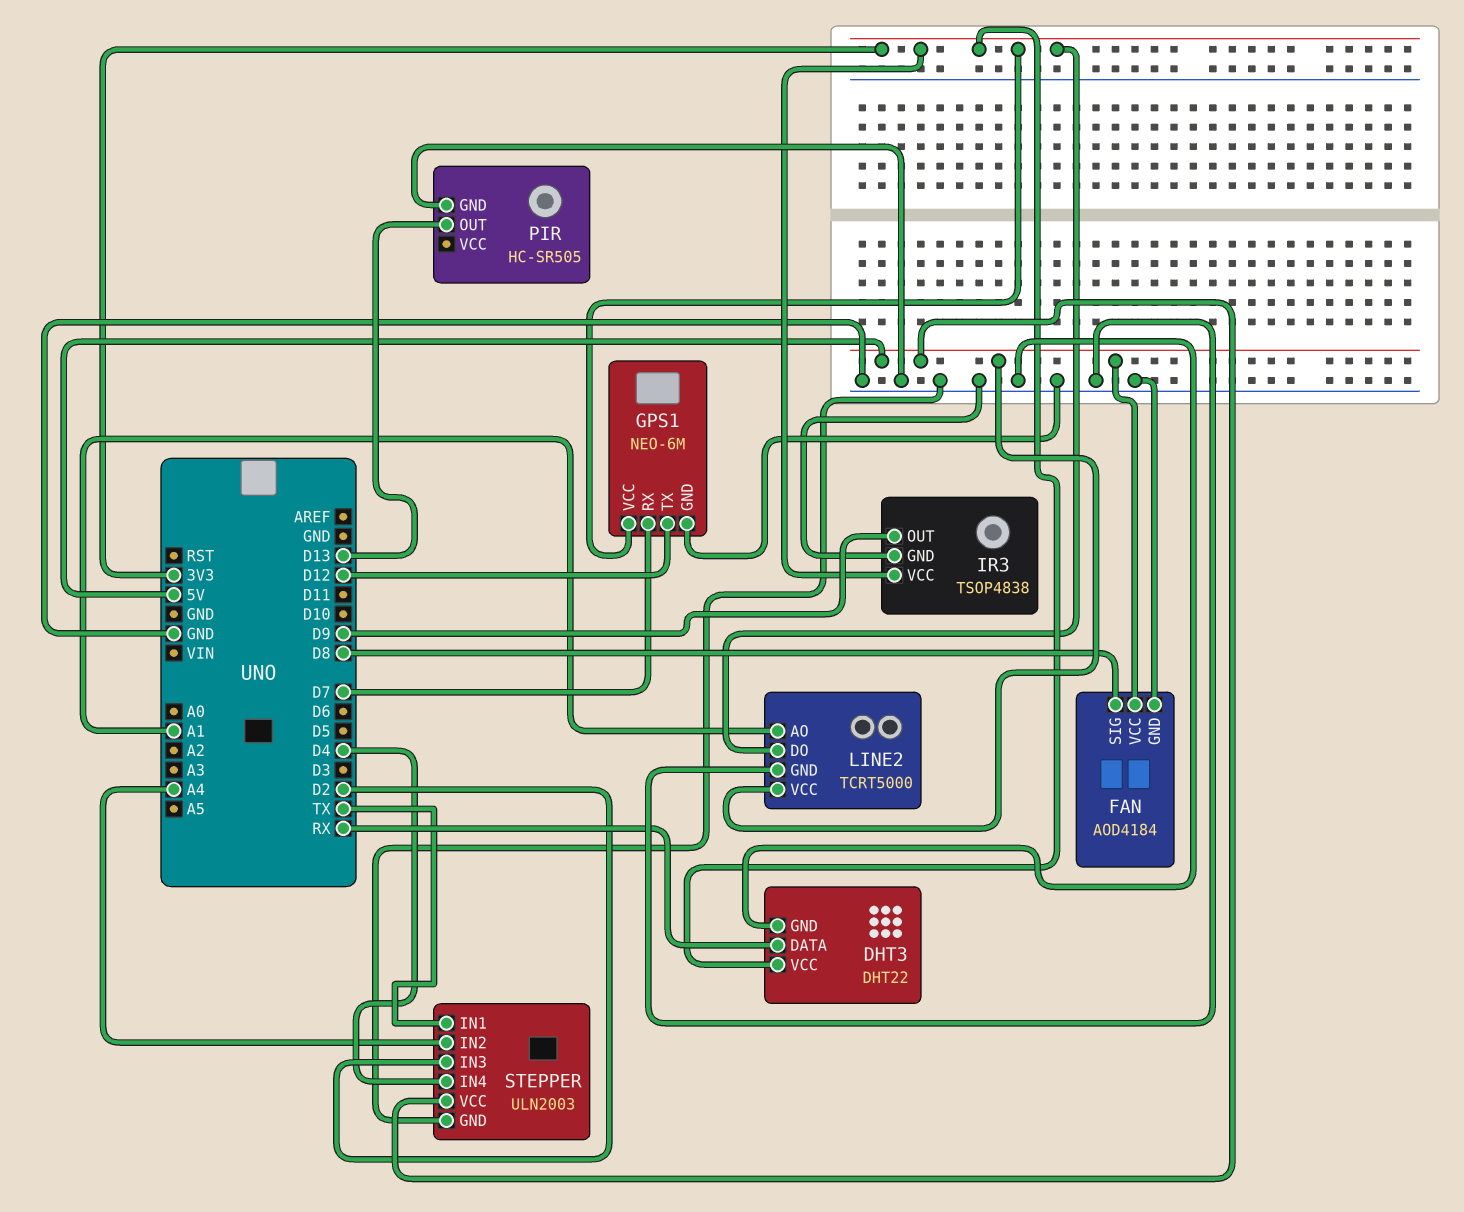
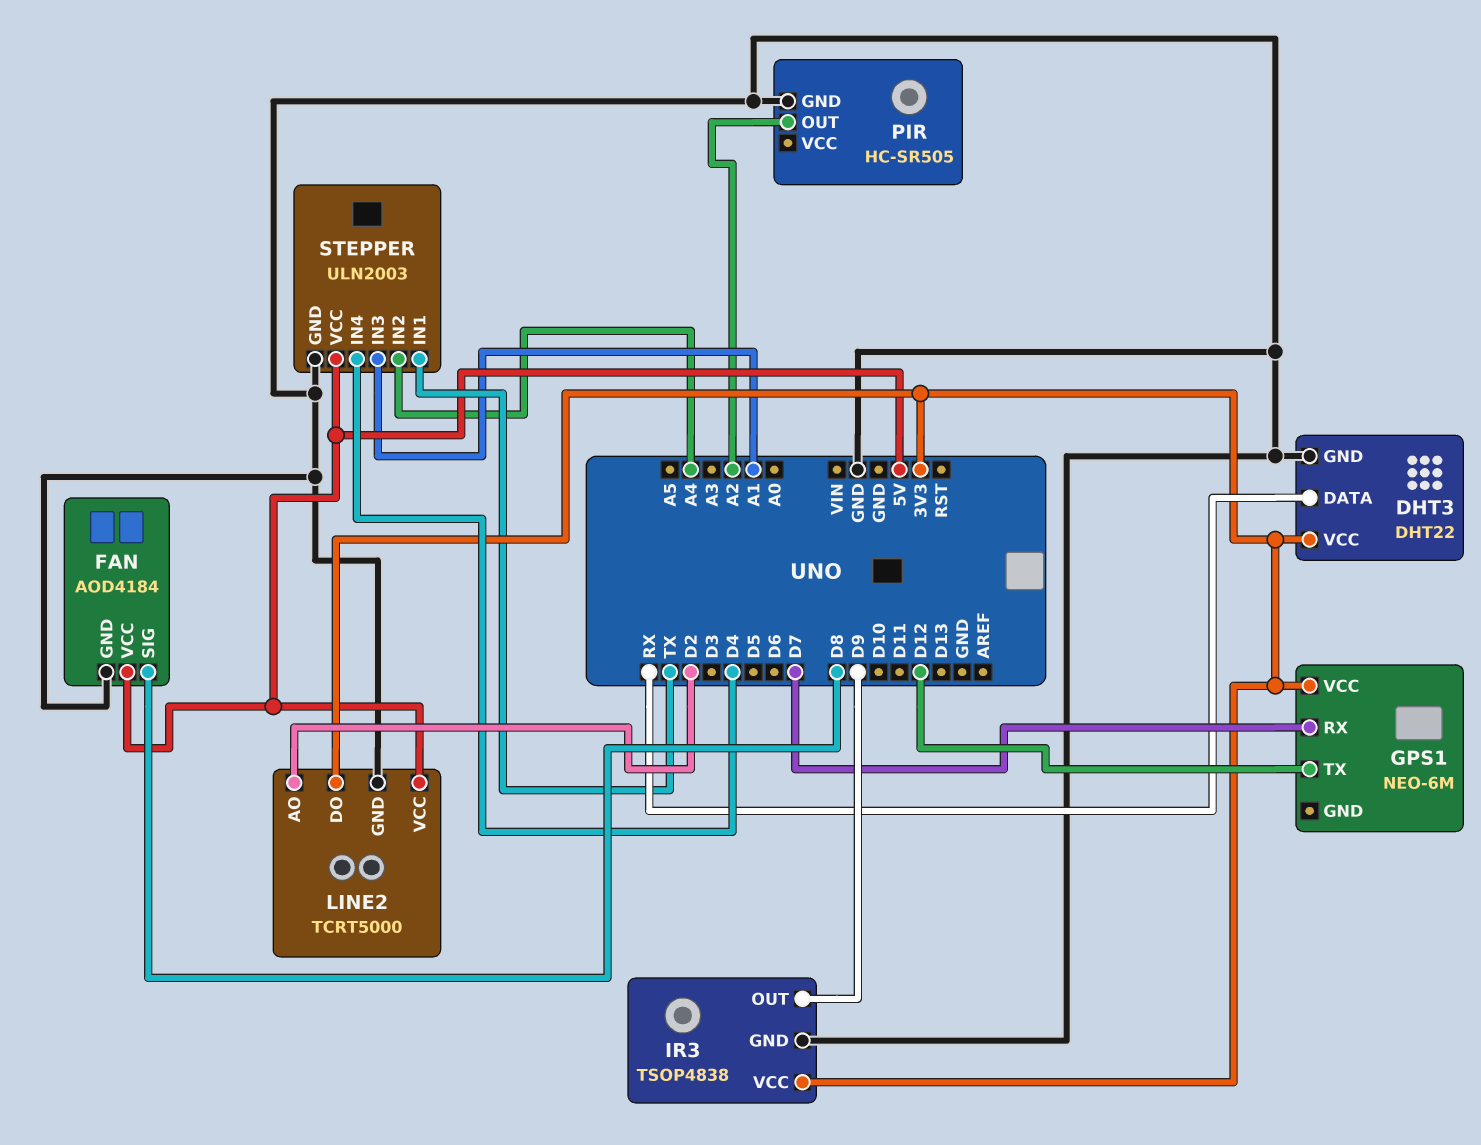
GPS1 pin GND: GND -> none
LINE2 pin AO: A1 -> D2
PIR pin OUT: D13 -> A2
STEPPER pin IN3: D2 -> A1

